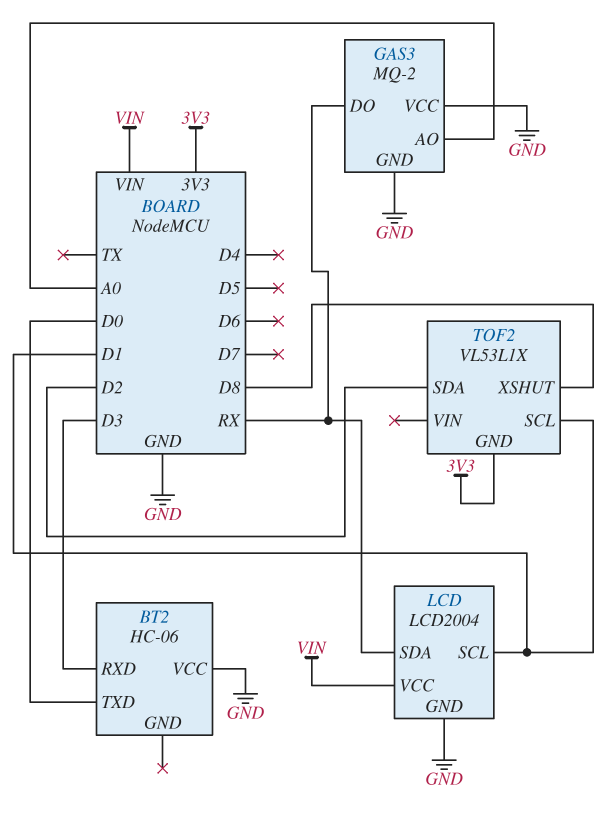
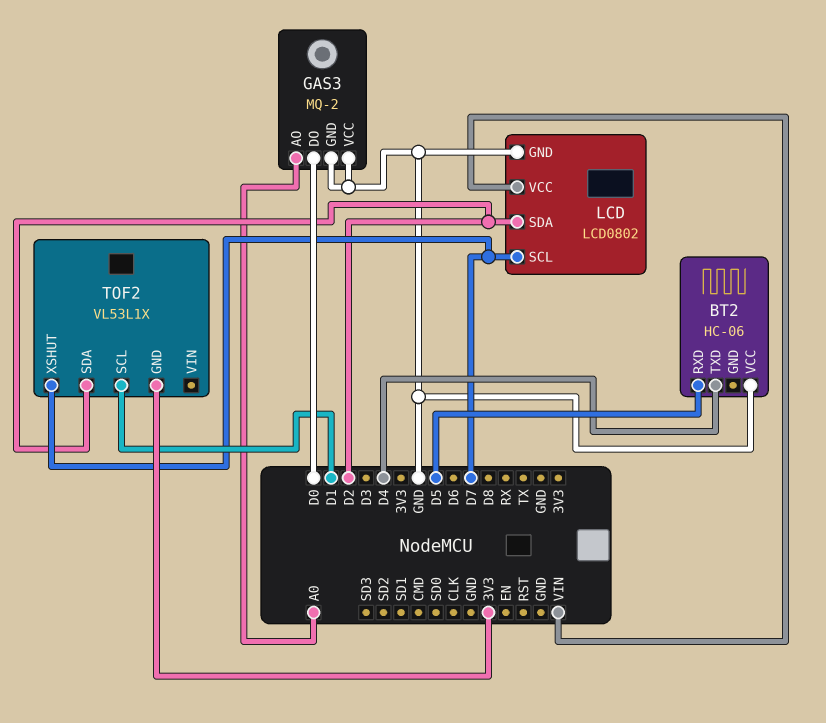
BT2 pin RXD: D3 -> D5
BT2 pin TXD: D0 -> D4
GAS3 pin DO: RX -> D0
LCD: LCD2004 -> LCD0802
LCD pin SCL: D1 -> D7
LCD pin SDA: RX -> D2
TOF2 pin XSHUT: D8 -> D7

